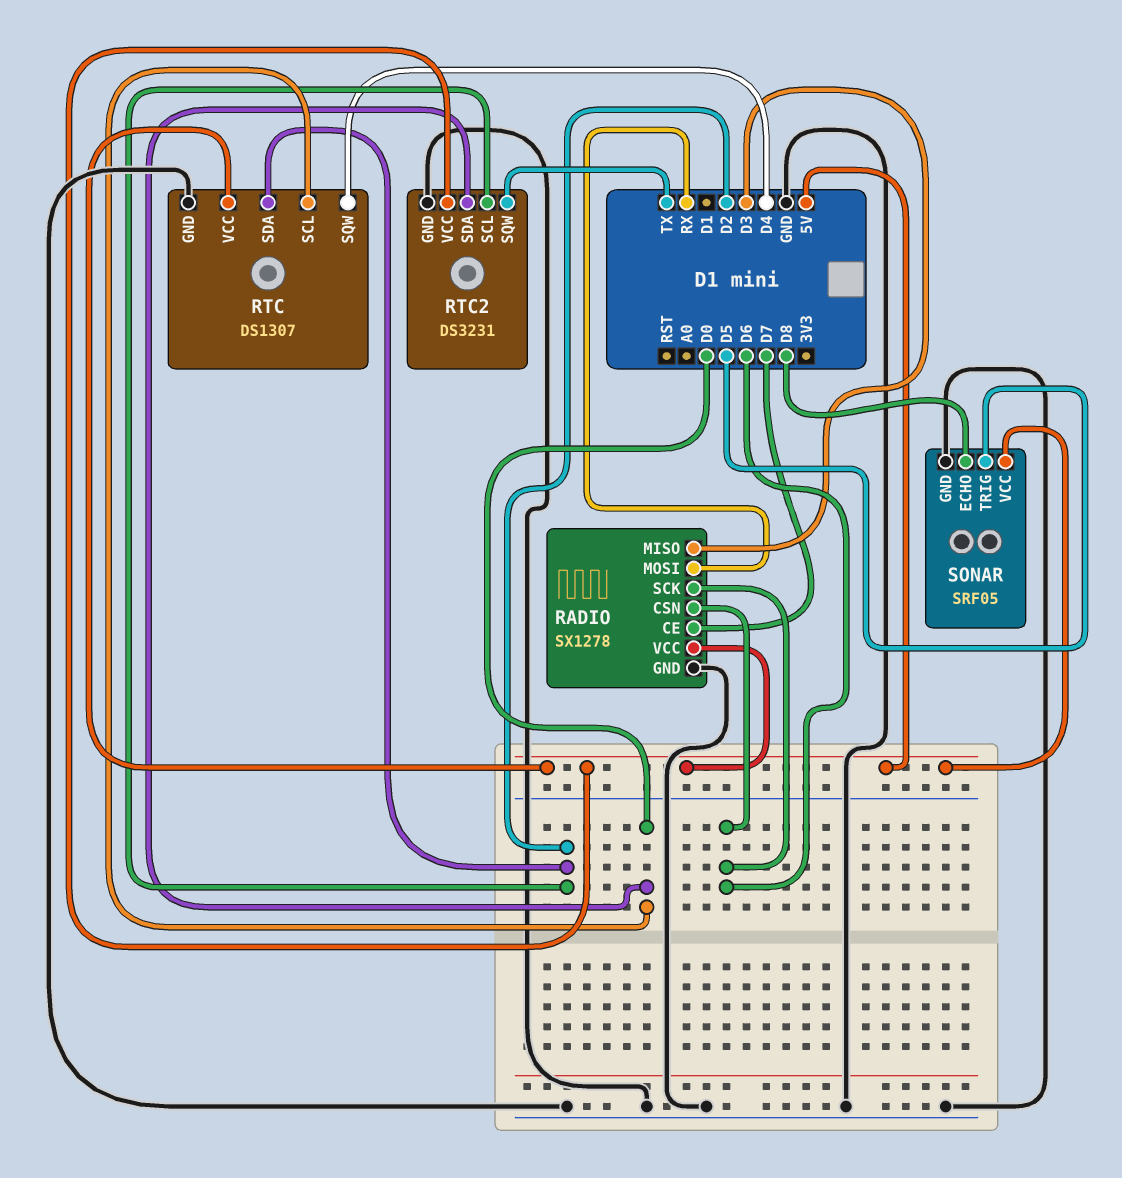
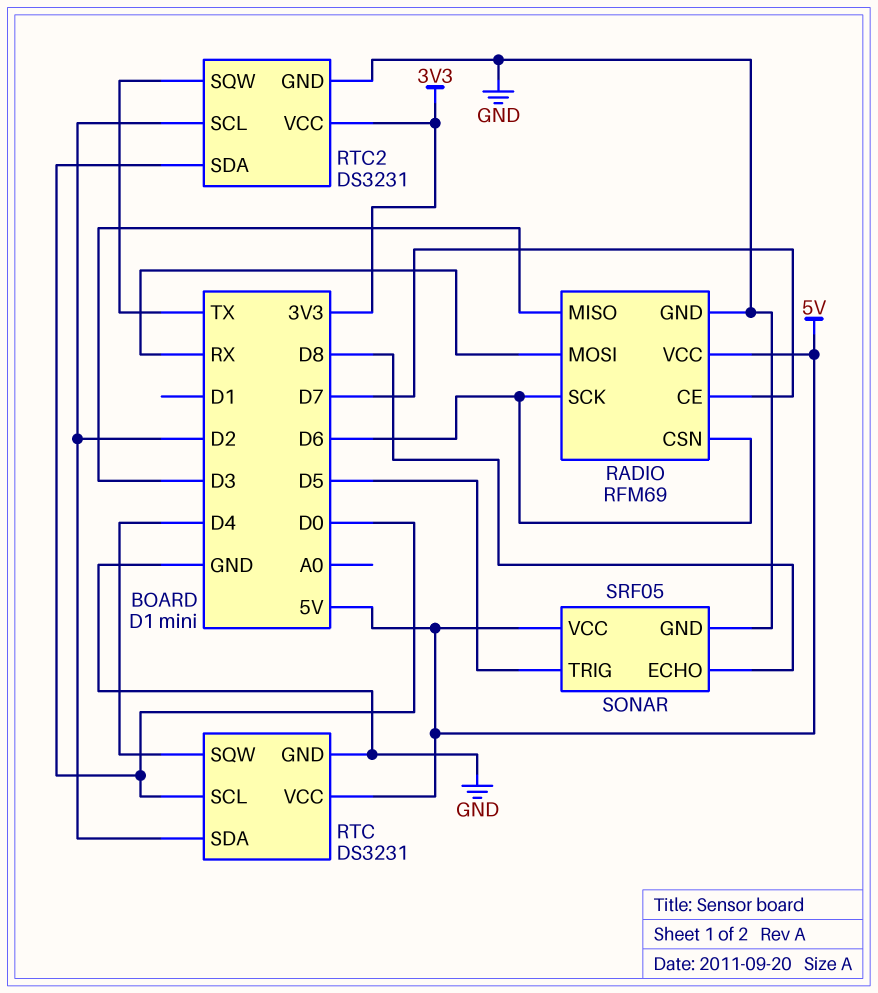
RADIO: SX1278 -> RFM69
RTC: DS1307 -> DS3231
RTC2 pin VCC: 5V -> 3V3

